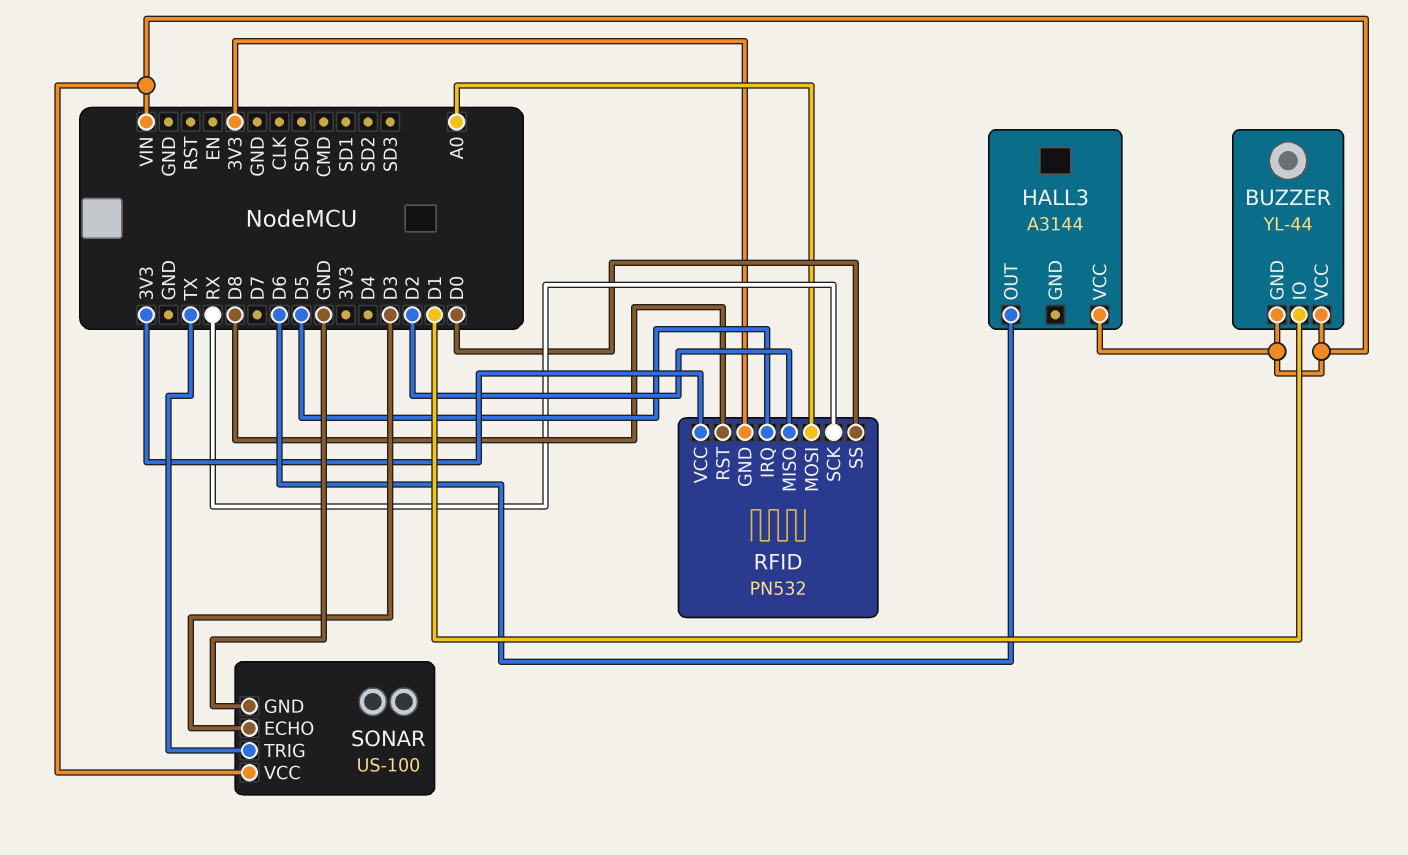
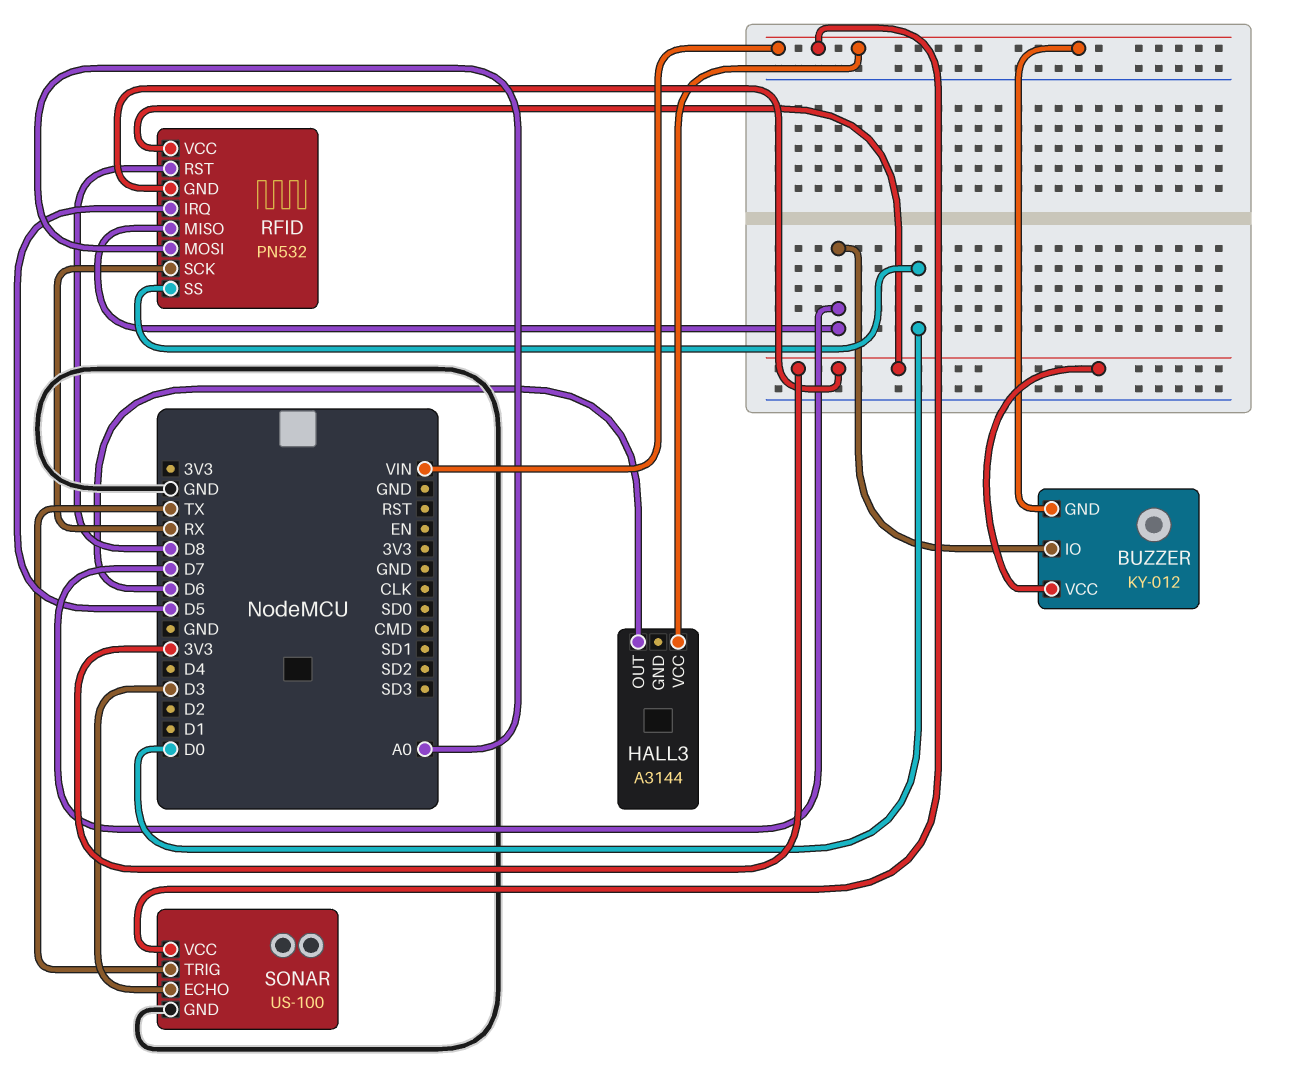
BUZZER: YL-44 -> KY-012
BUZZER pin IO: D1 -> D7
BUZZER pin VCC: VIN -> 3V3
RFID pin MISO: D2 -> D7

